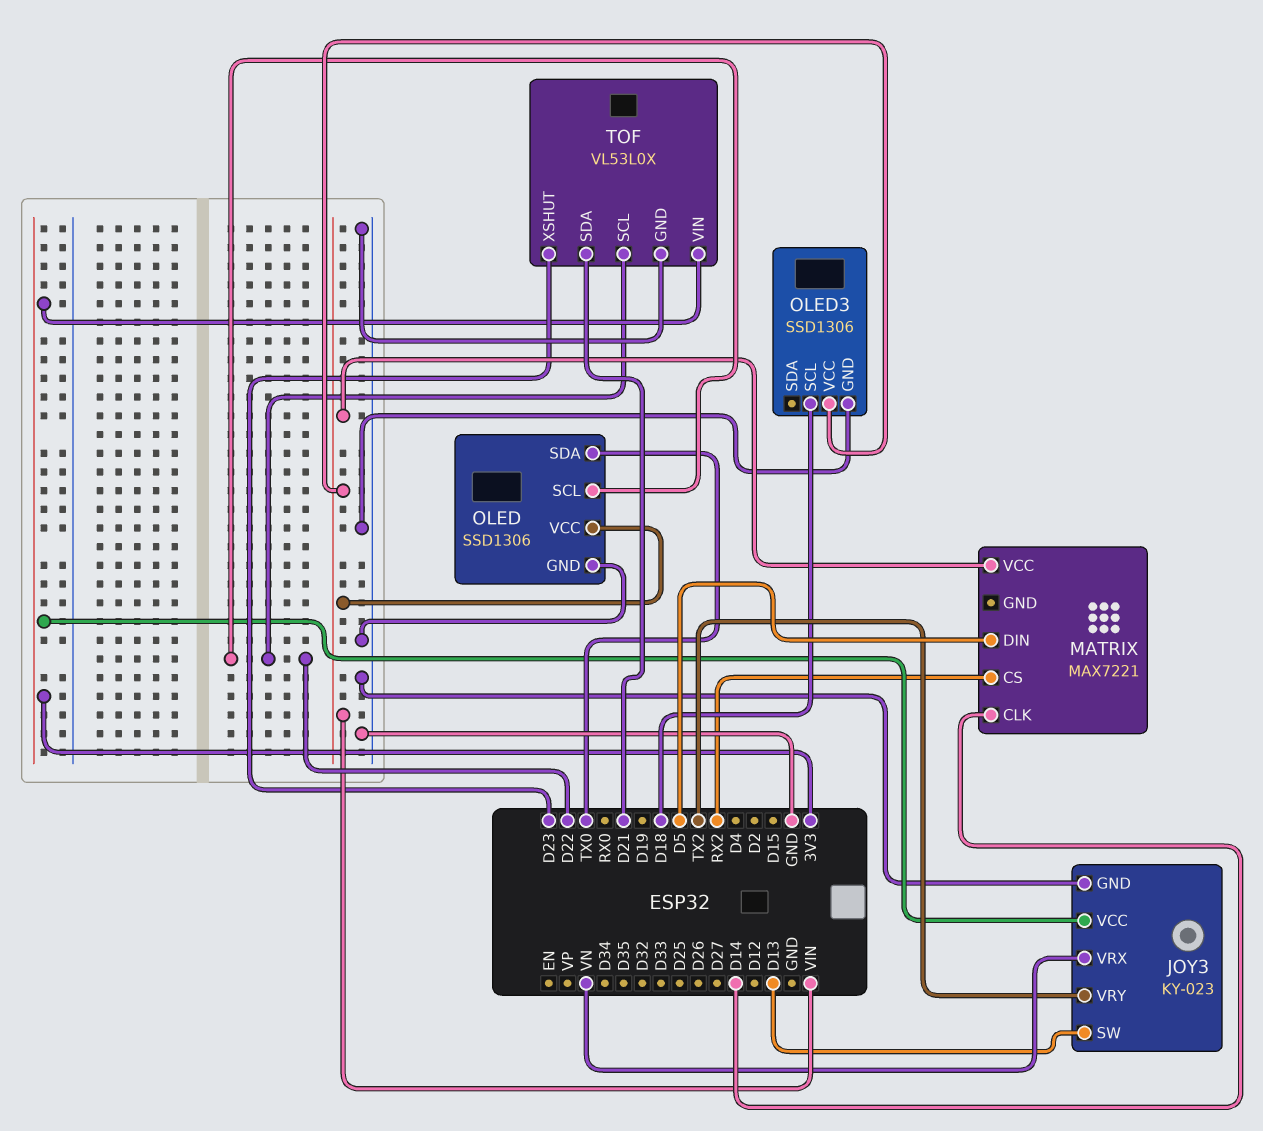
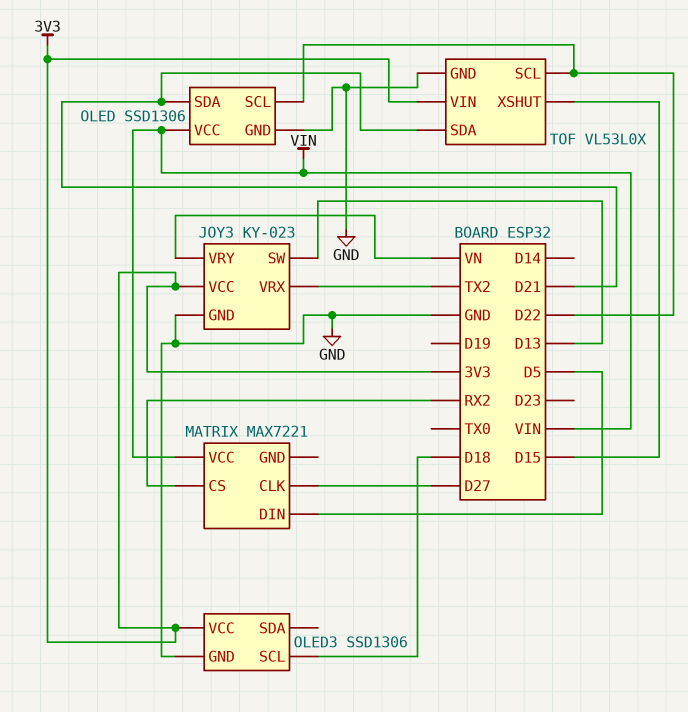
JOY3 pin VRX: VN -> TX2
JOY3 pin VRY: TX2 -> VN
MATRIX pin CLK: D14 -> D27
OLED pin SDA: TX0 -> D21
OLED3 pin VCC: VIN -> 3V3
TOF pin XSHUT: D23 -> D15

